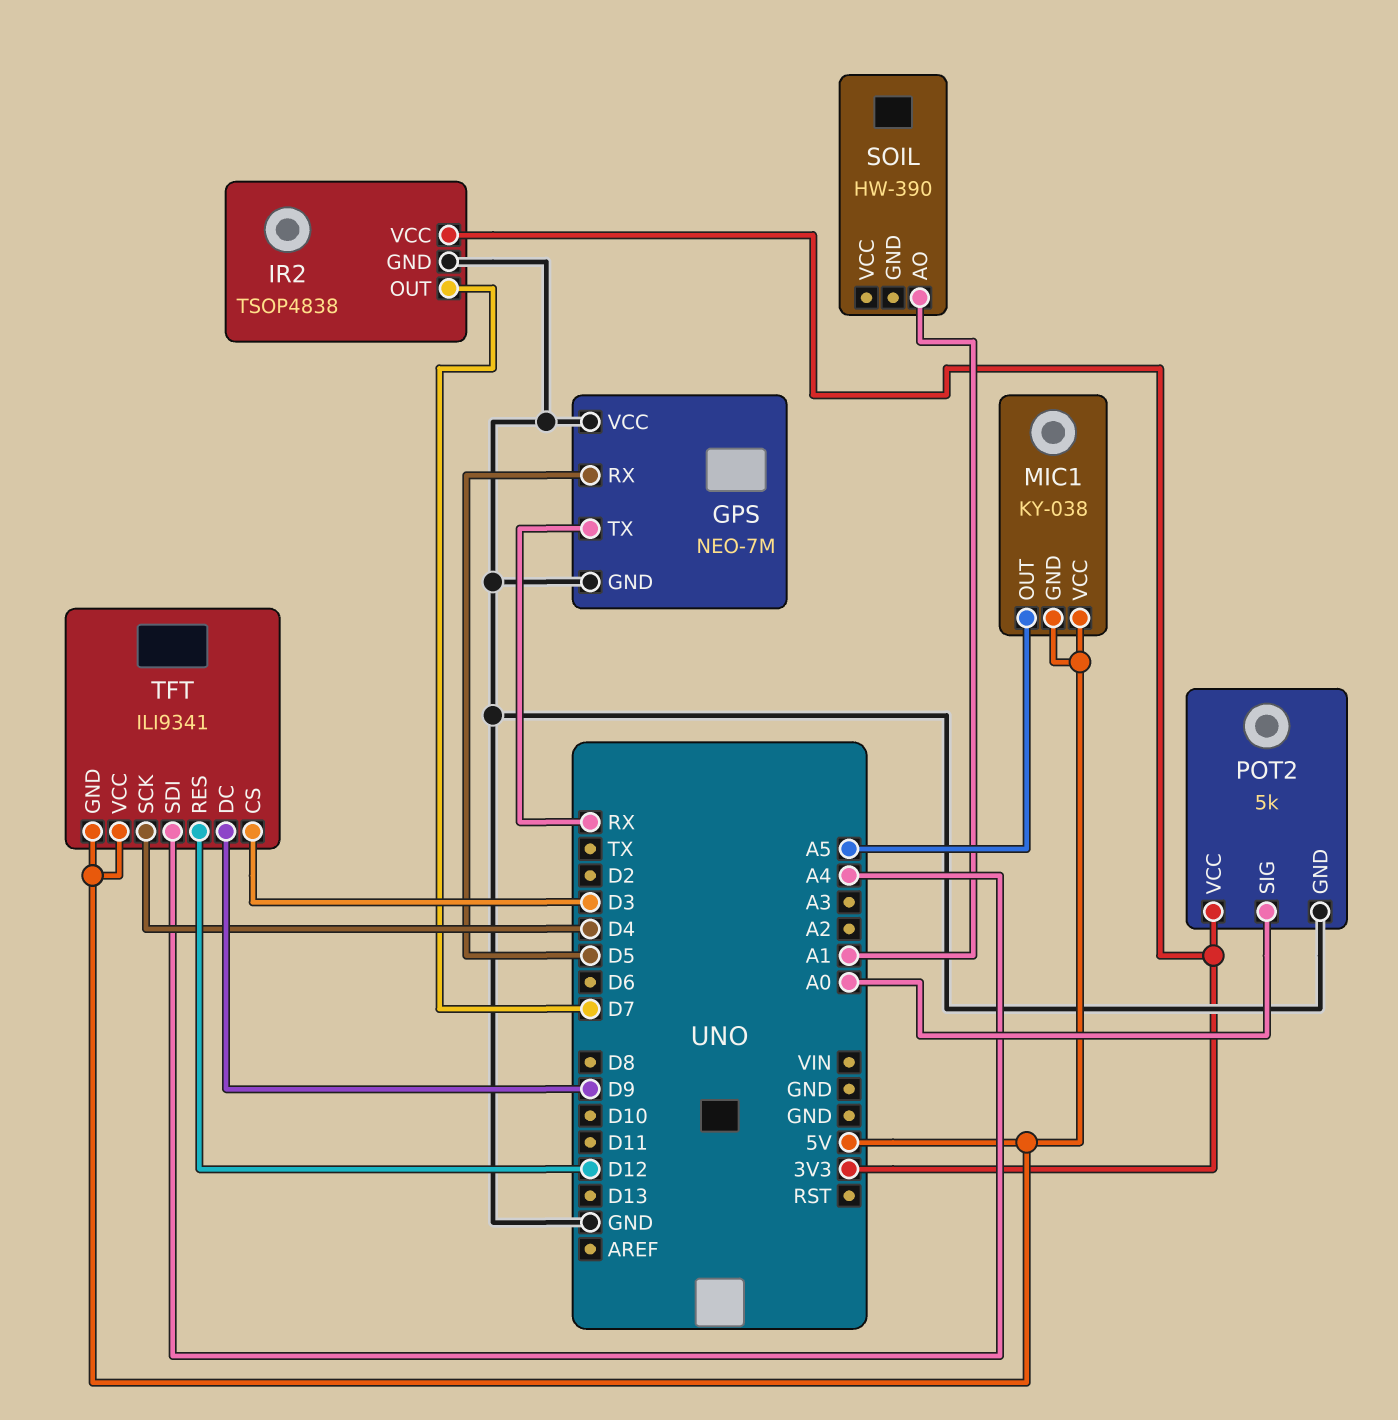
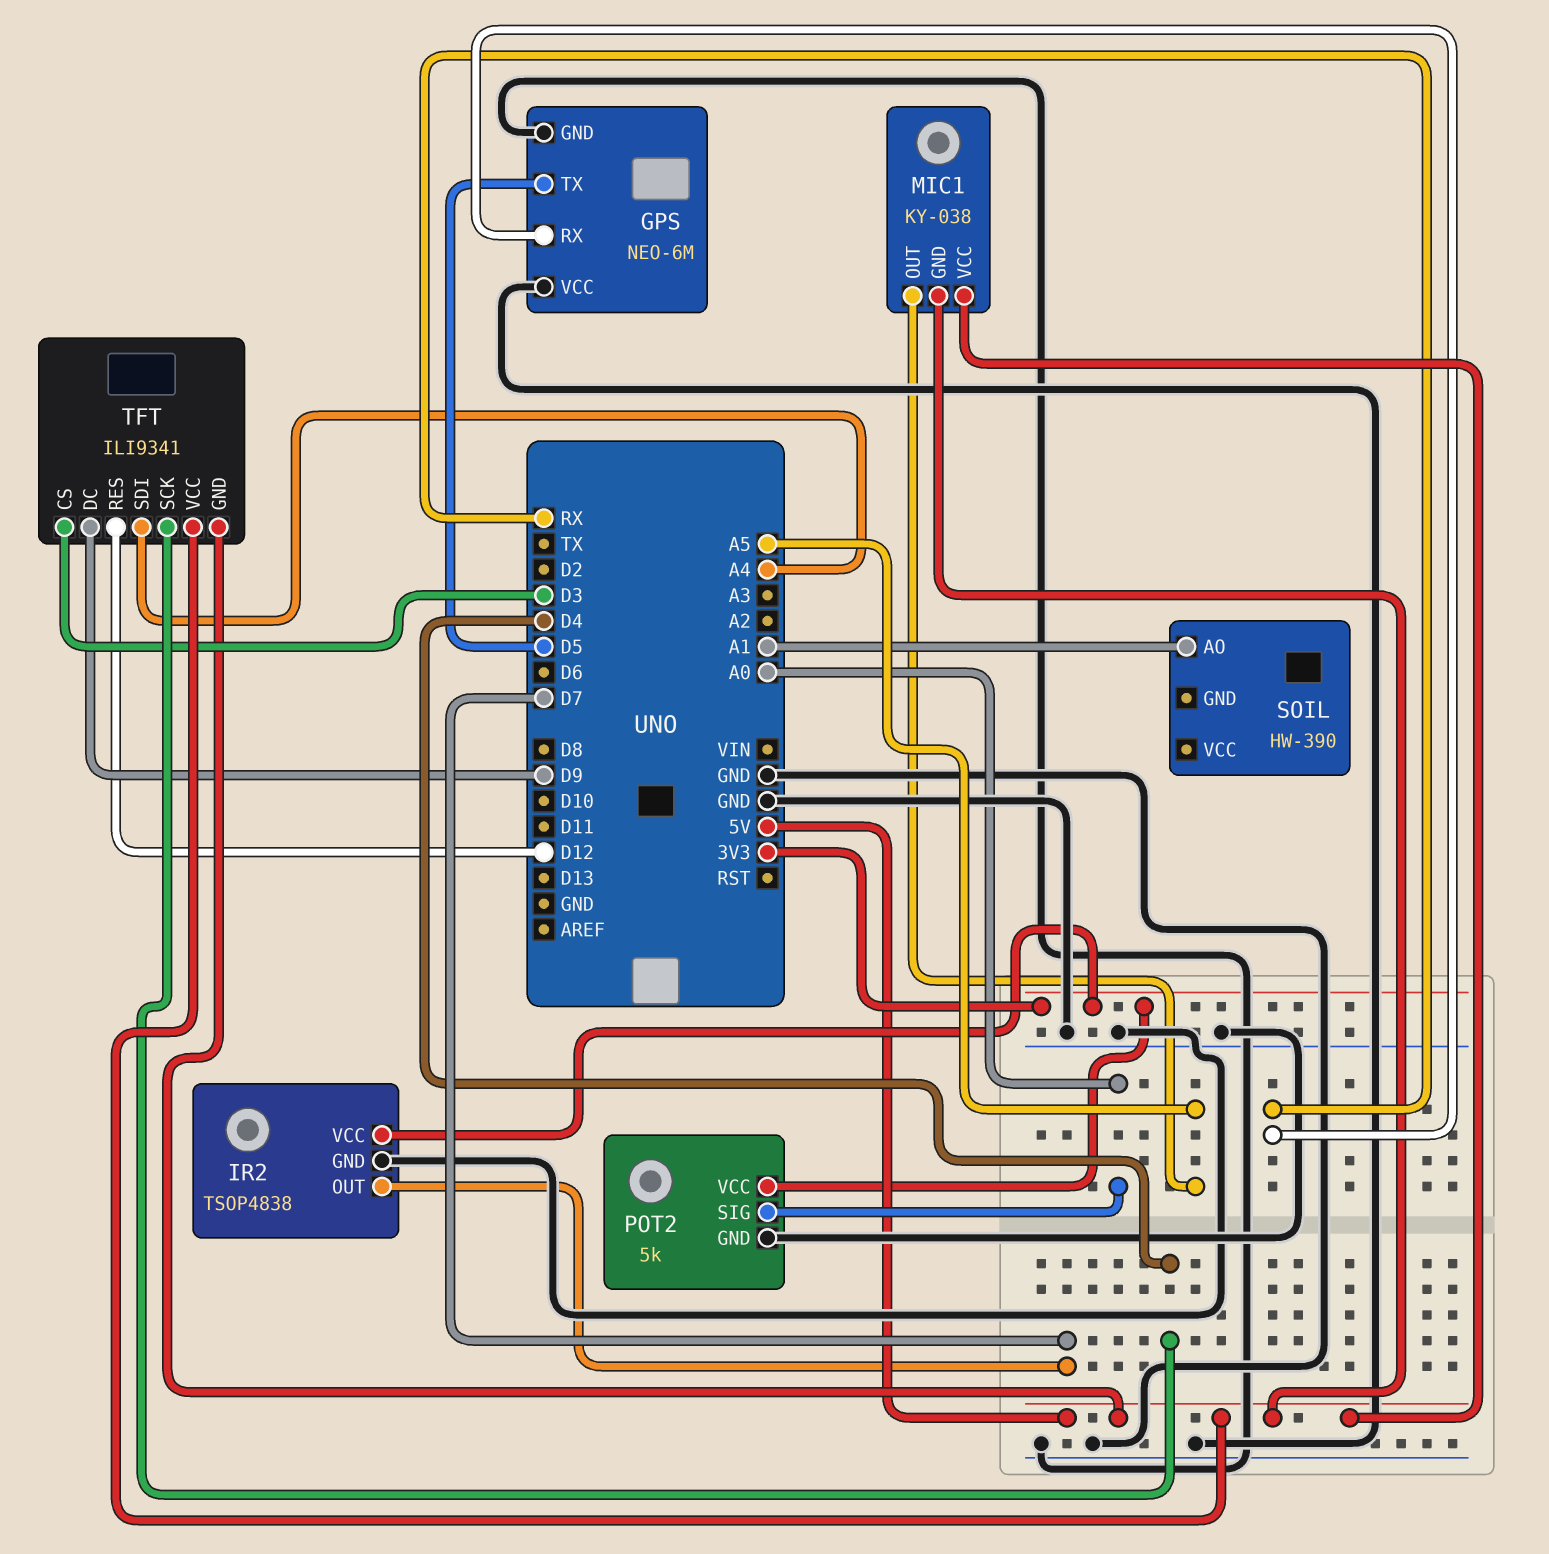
GPS: NEO-7M -> NEO-6M
GPS pin RX: D5 -> RX
GPS pin TX: RX -> D5

